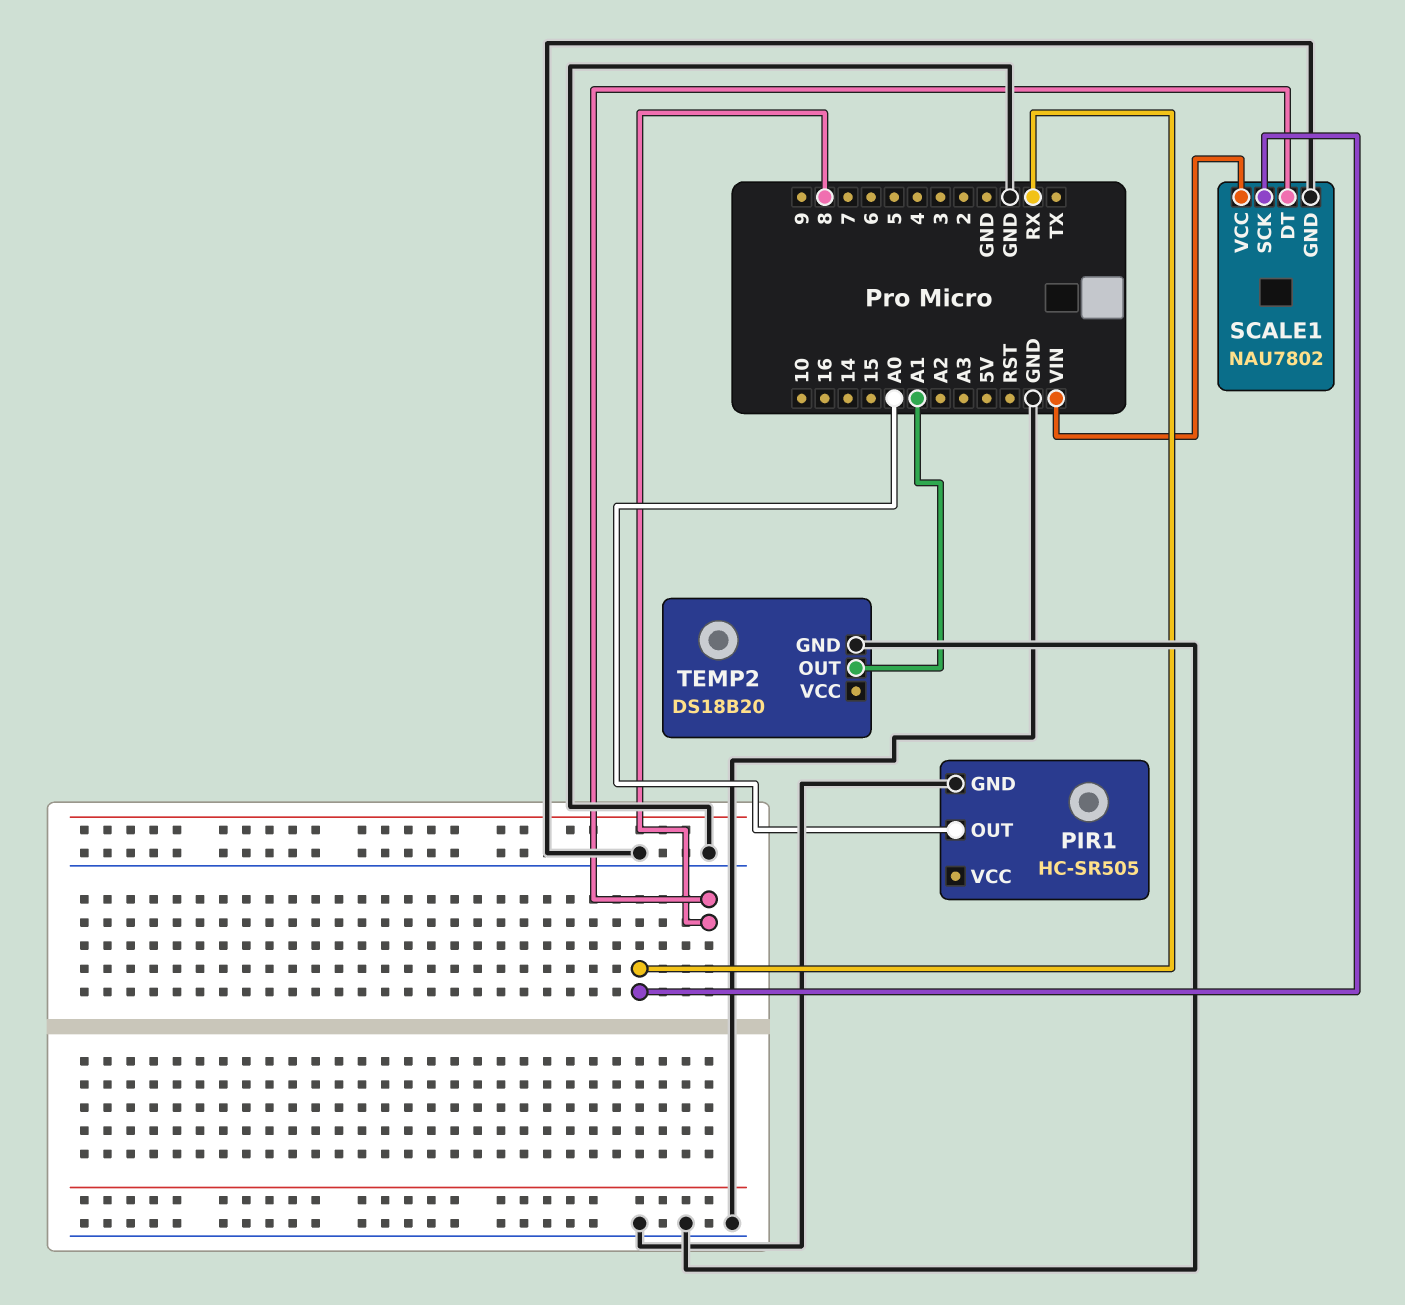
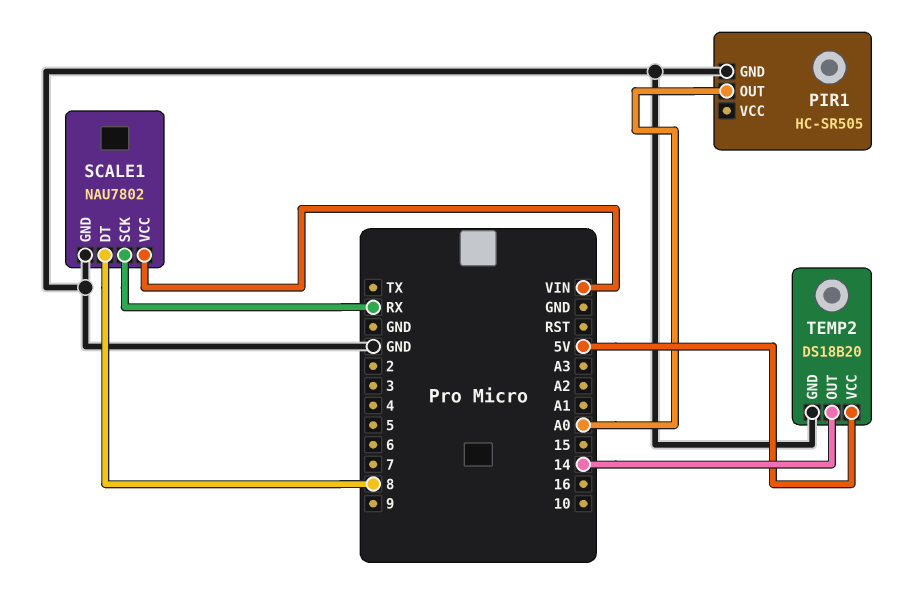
TEMP2 pin OUT: A1 -> 14
TEMP2 pin VCC: none -> 5V

